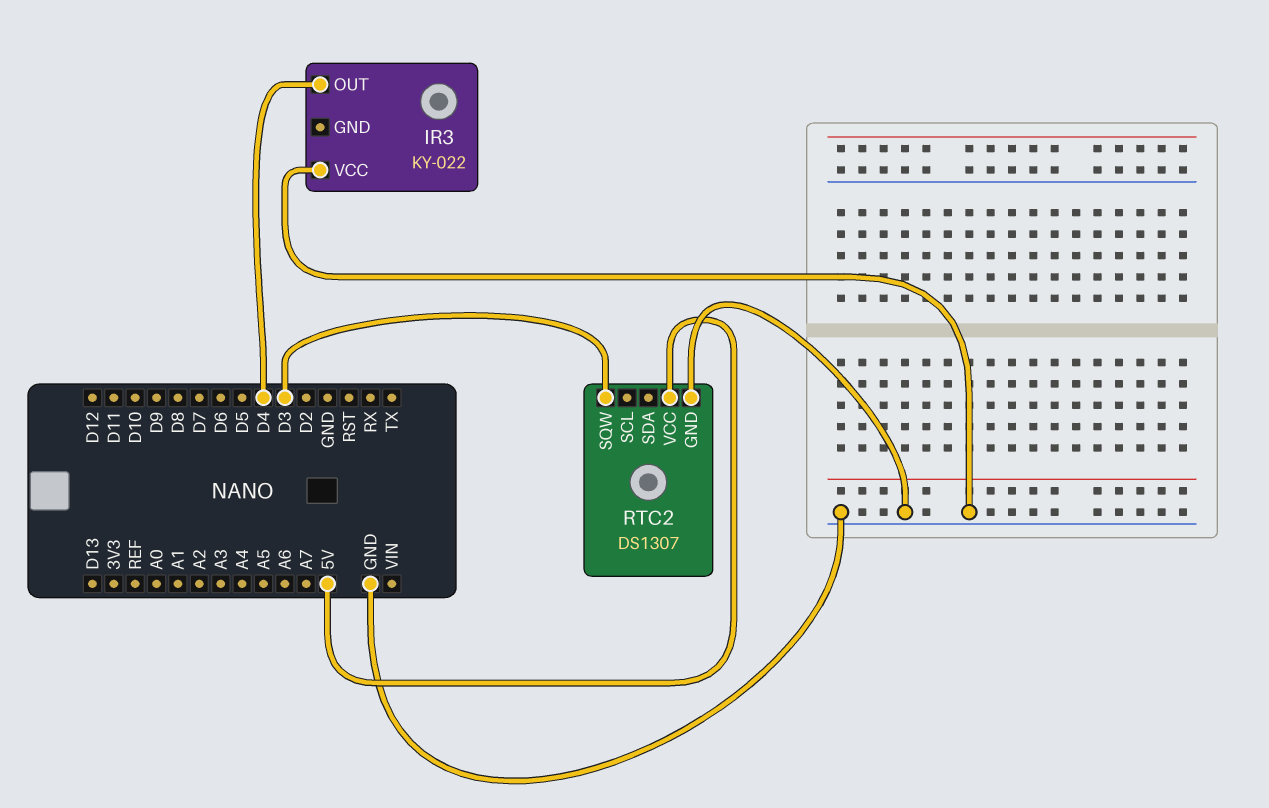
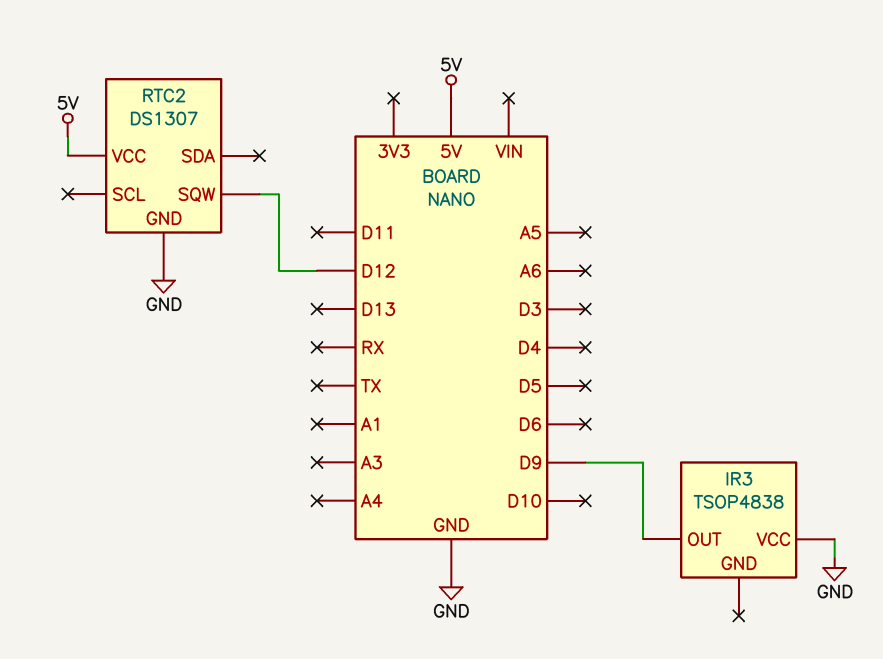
IR3: KY-022 -> TSOP4838
IR3 pin OUT: D4 -> D9
RTC2 pin SQW: D3 -> D12

